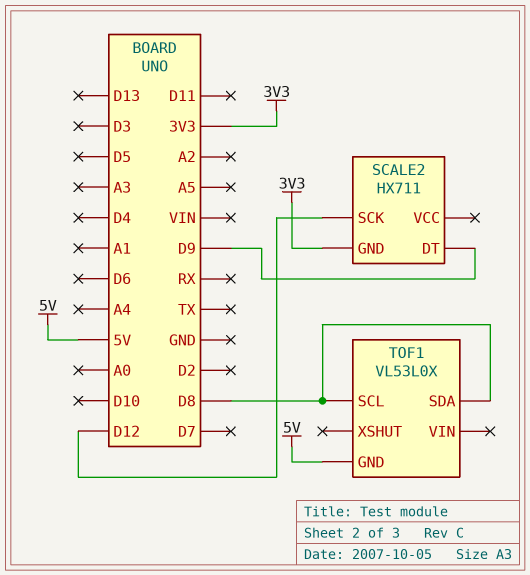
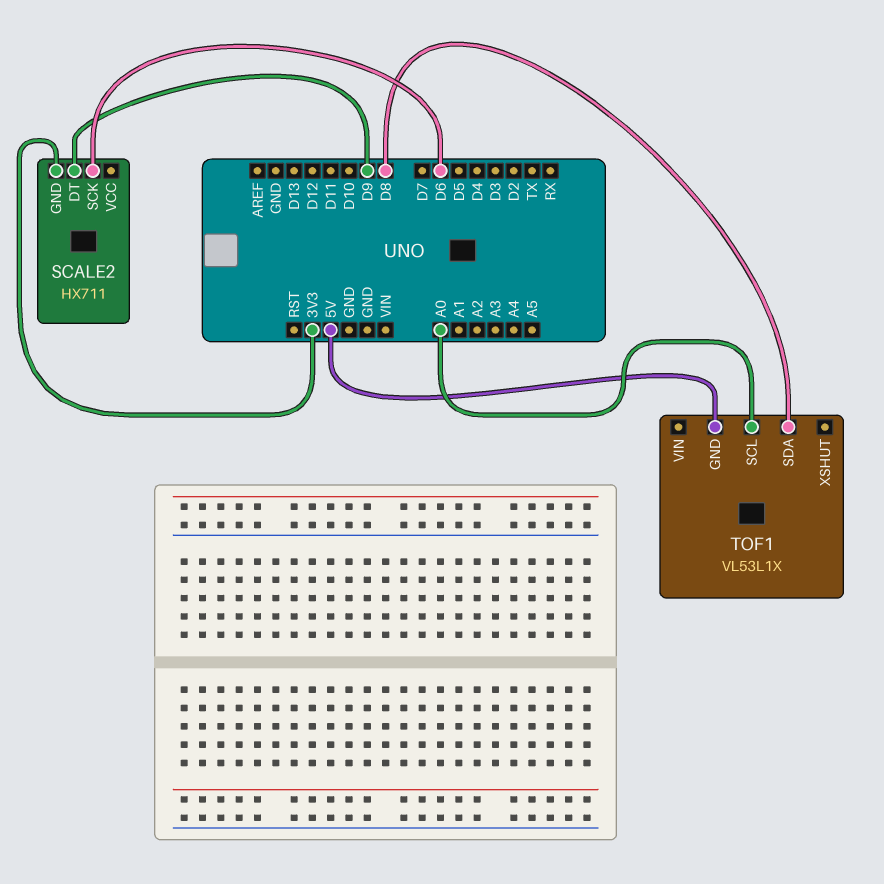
SCALE2 pin SCK: D12 -> D6
TOF1: VL53L0X -> VL53L1X
TOF1 pin SCL: D8 -> A0

